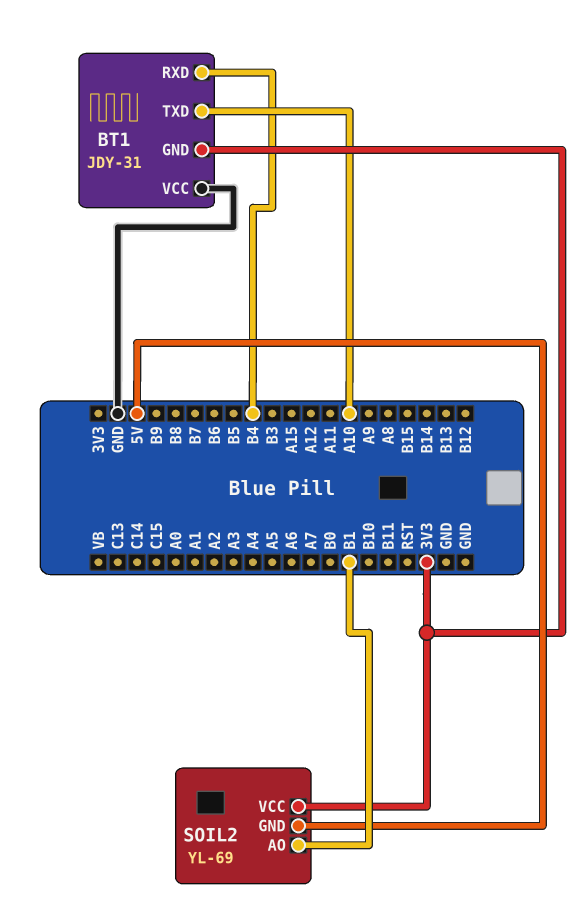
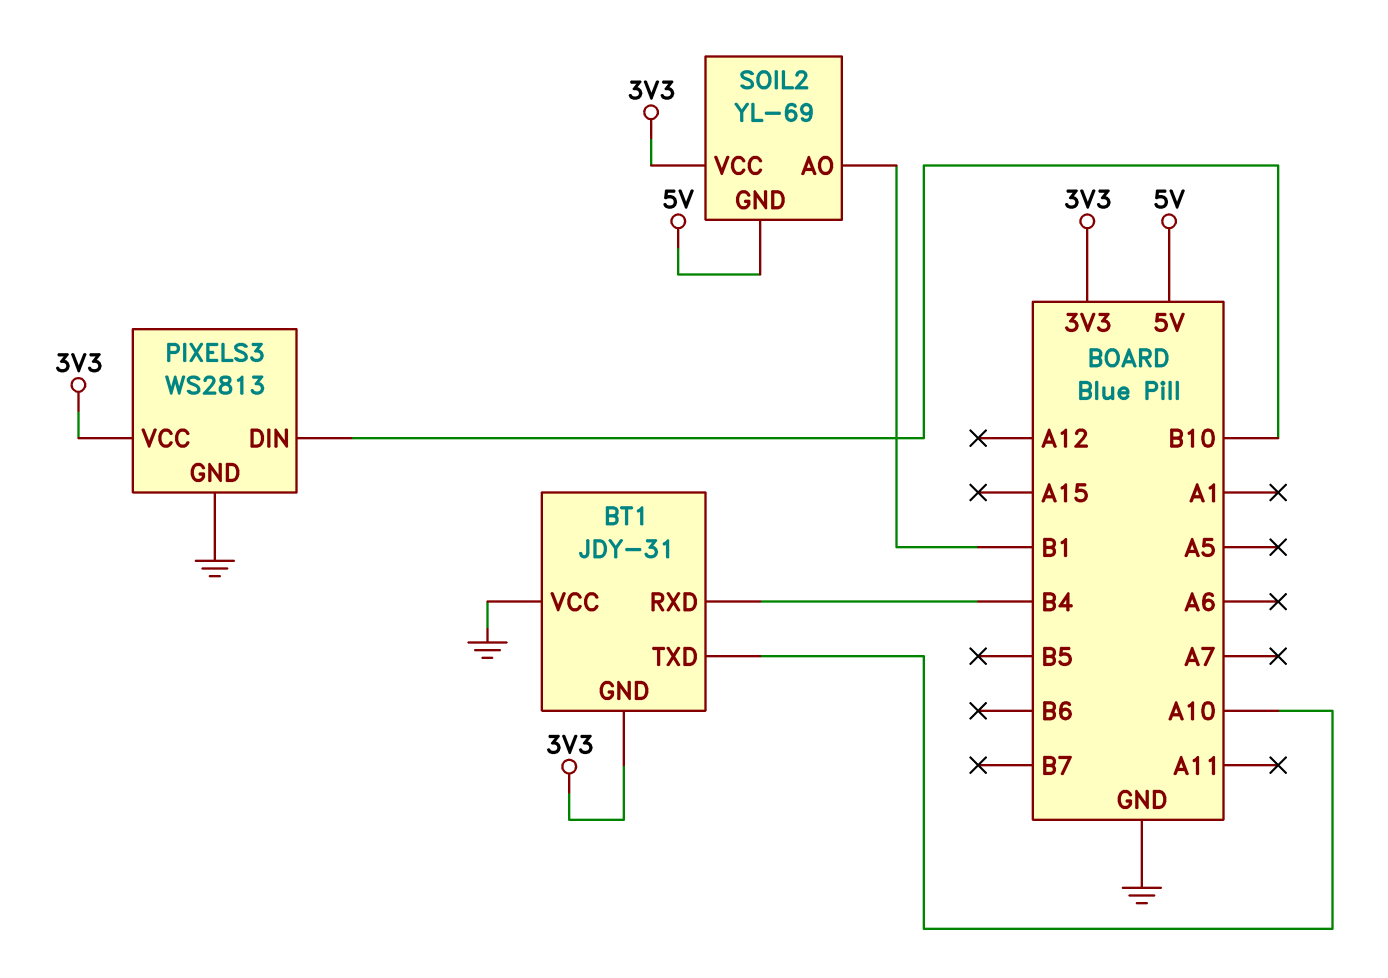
PIXELS3: none -> WS2813
PIXELS3 pin DIN: none -> B10
PIXELS3 pin GND: none -> GND
PIXELS3 pin VCC: none -> 3V3

